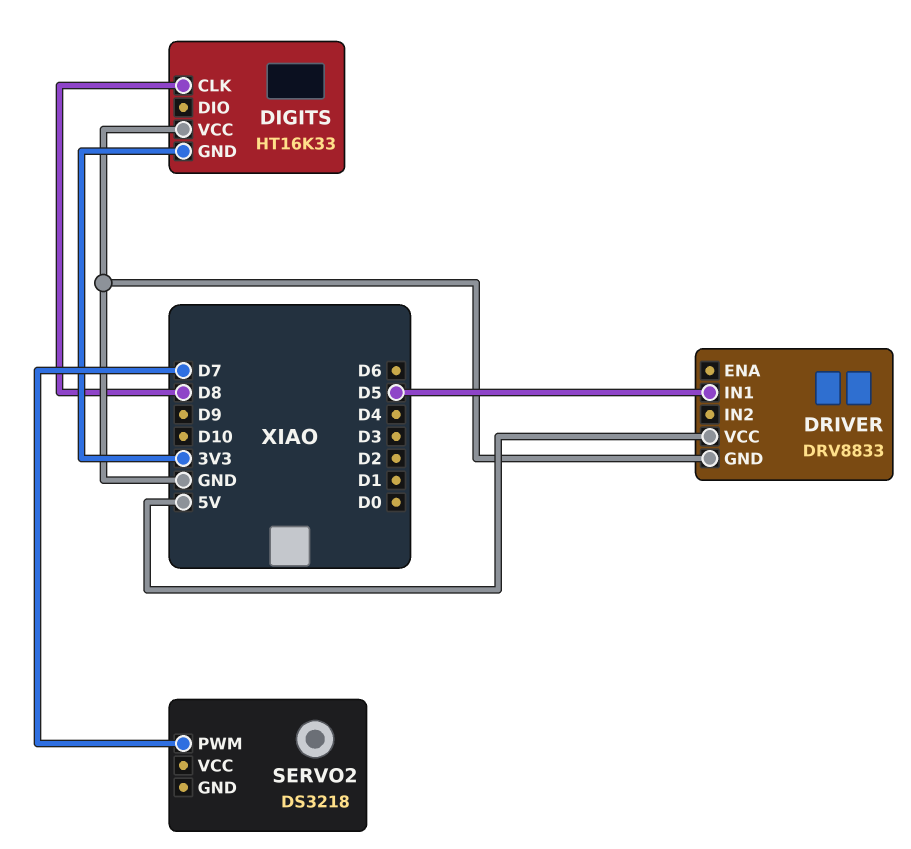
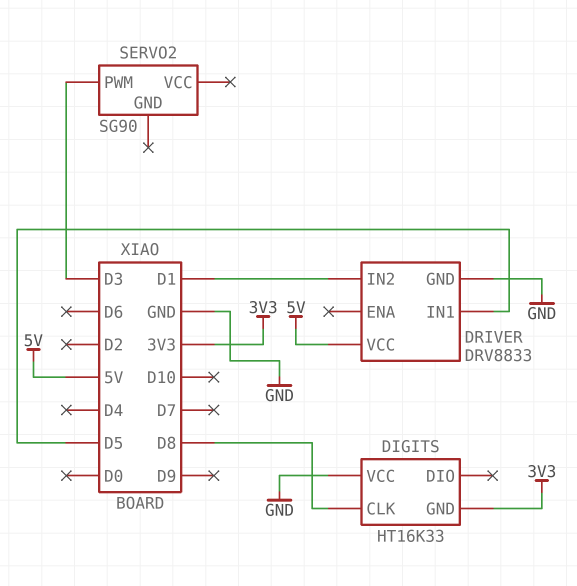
DRIVER pin IN2: none -> D1
SERVO2: DS3218 -> SG90
SERVO2 pin PWM: D7 -> D3

